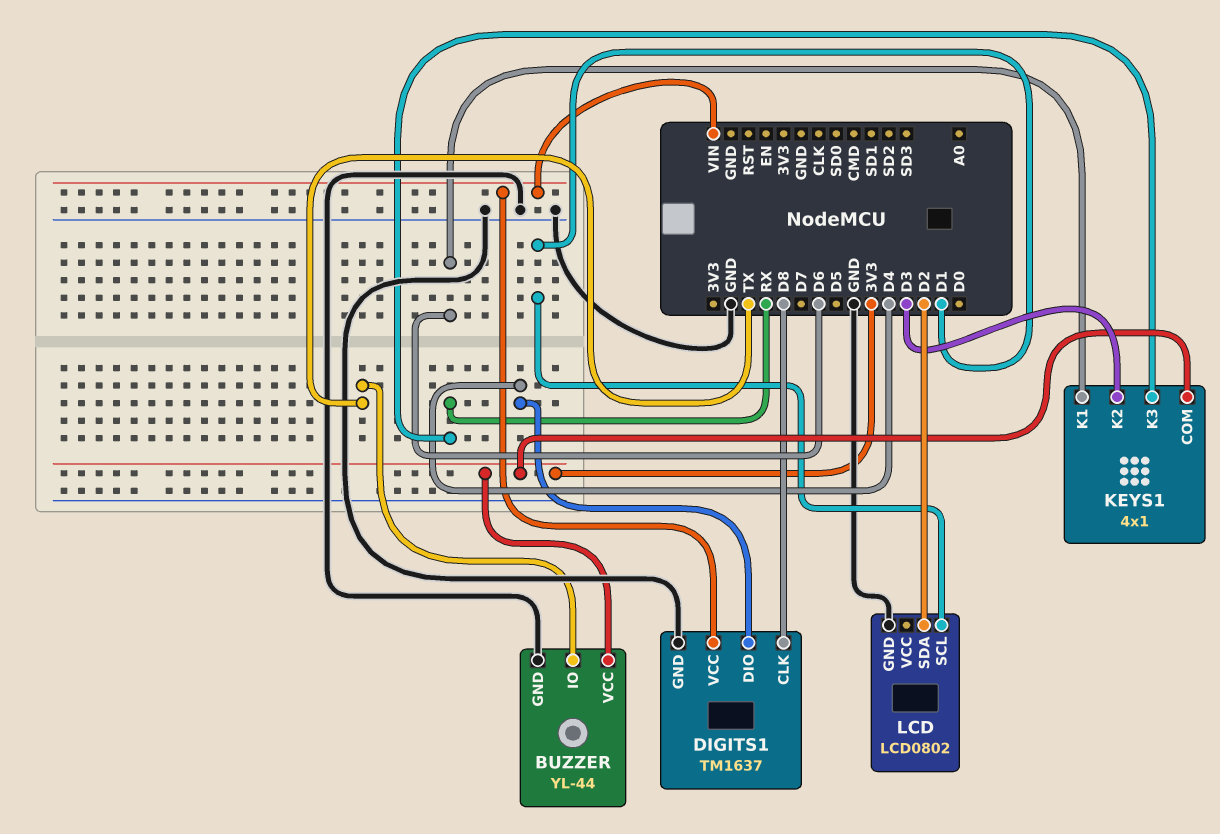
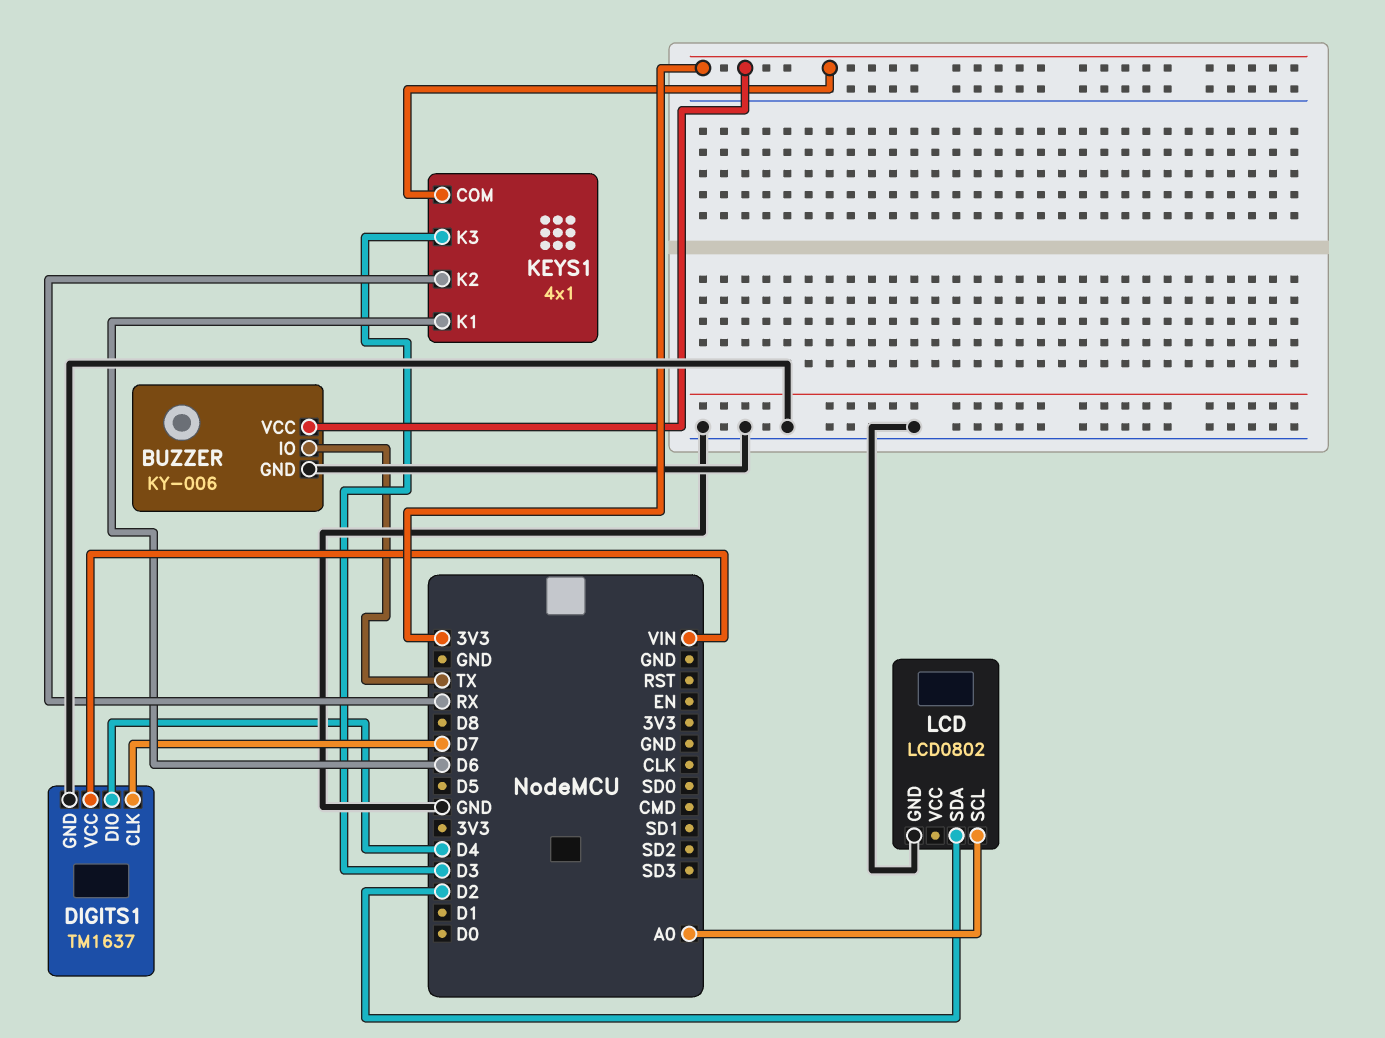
BUZZER: YL-44 -> KY-006
DIGITS1 pin CLK: D8 -> D7
KEYS1 pin K2: D3 -> RX
KEYS1 pin K3: RX -> D3
LCD pin SCL: D1 -> A0

